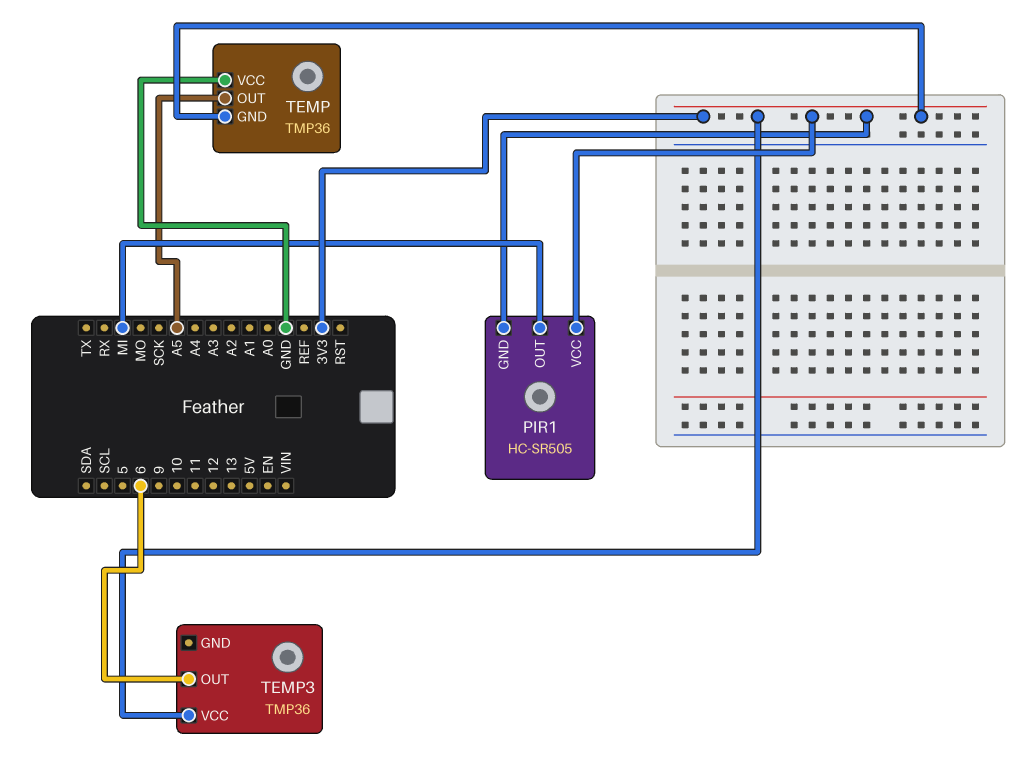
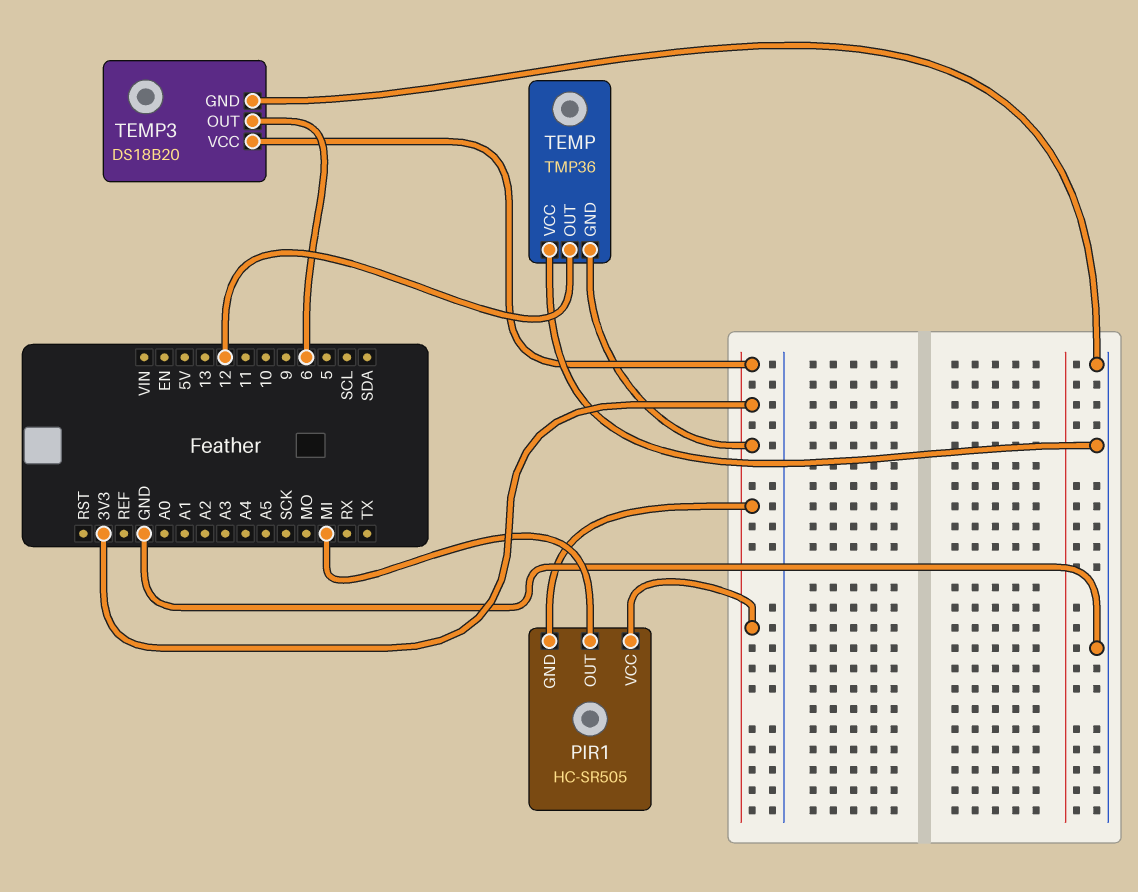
TEMP pin OUT: A5 -> 12
TEMP3: TMP36 -> DS18B20
TEMP3 pin GND: none -> GND

